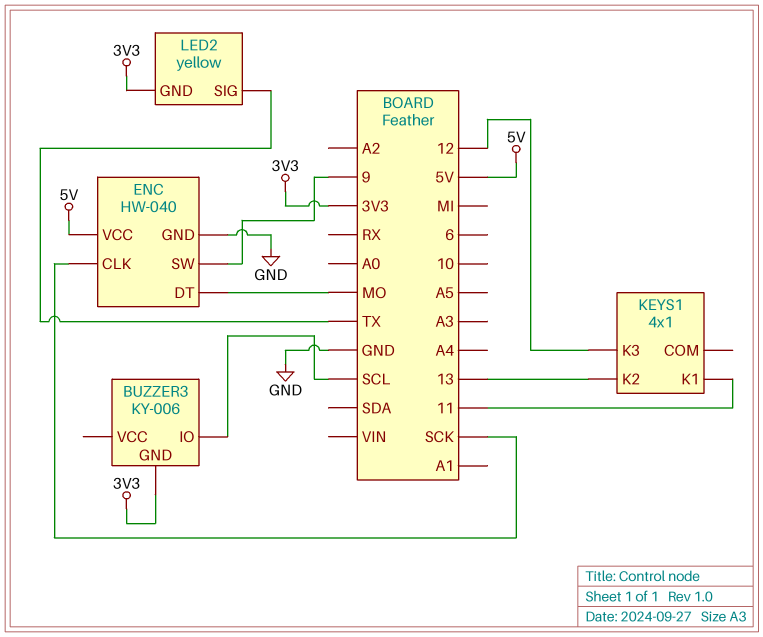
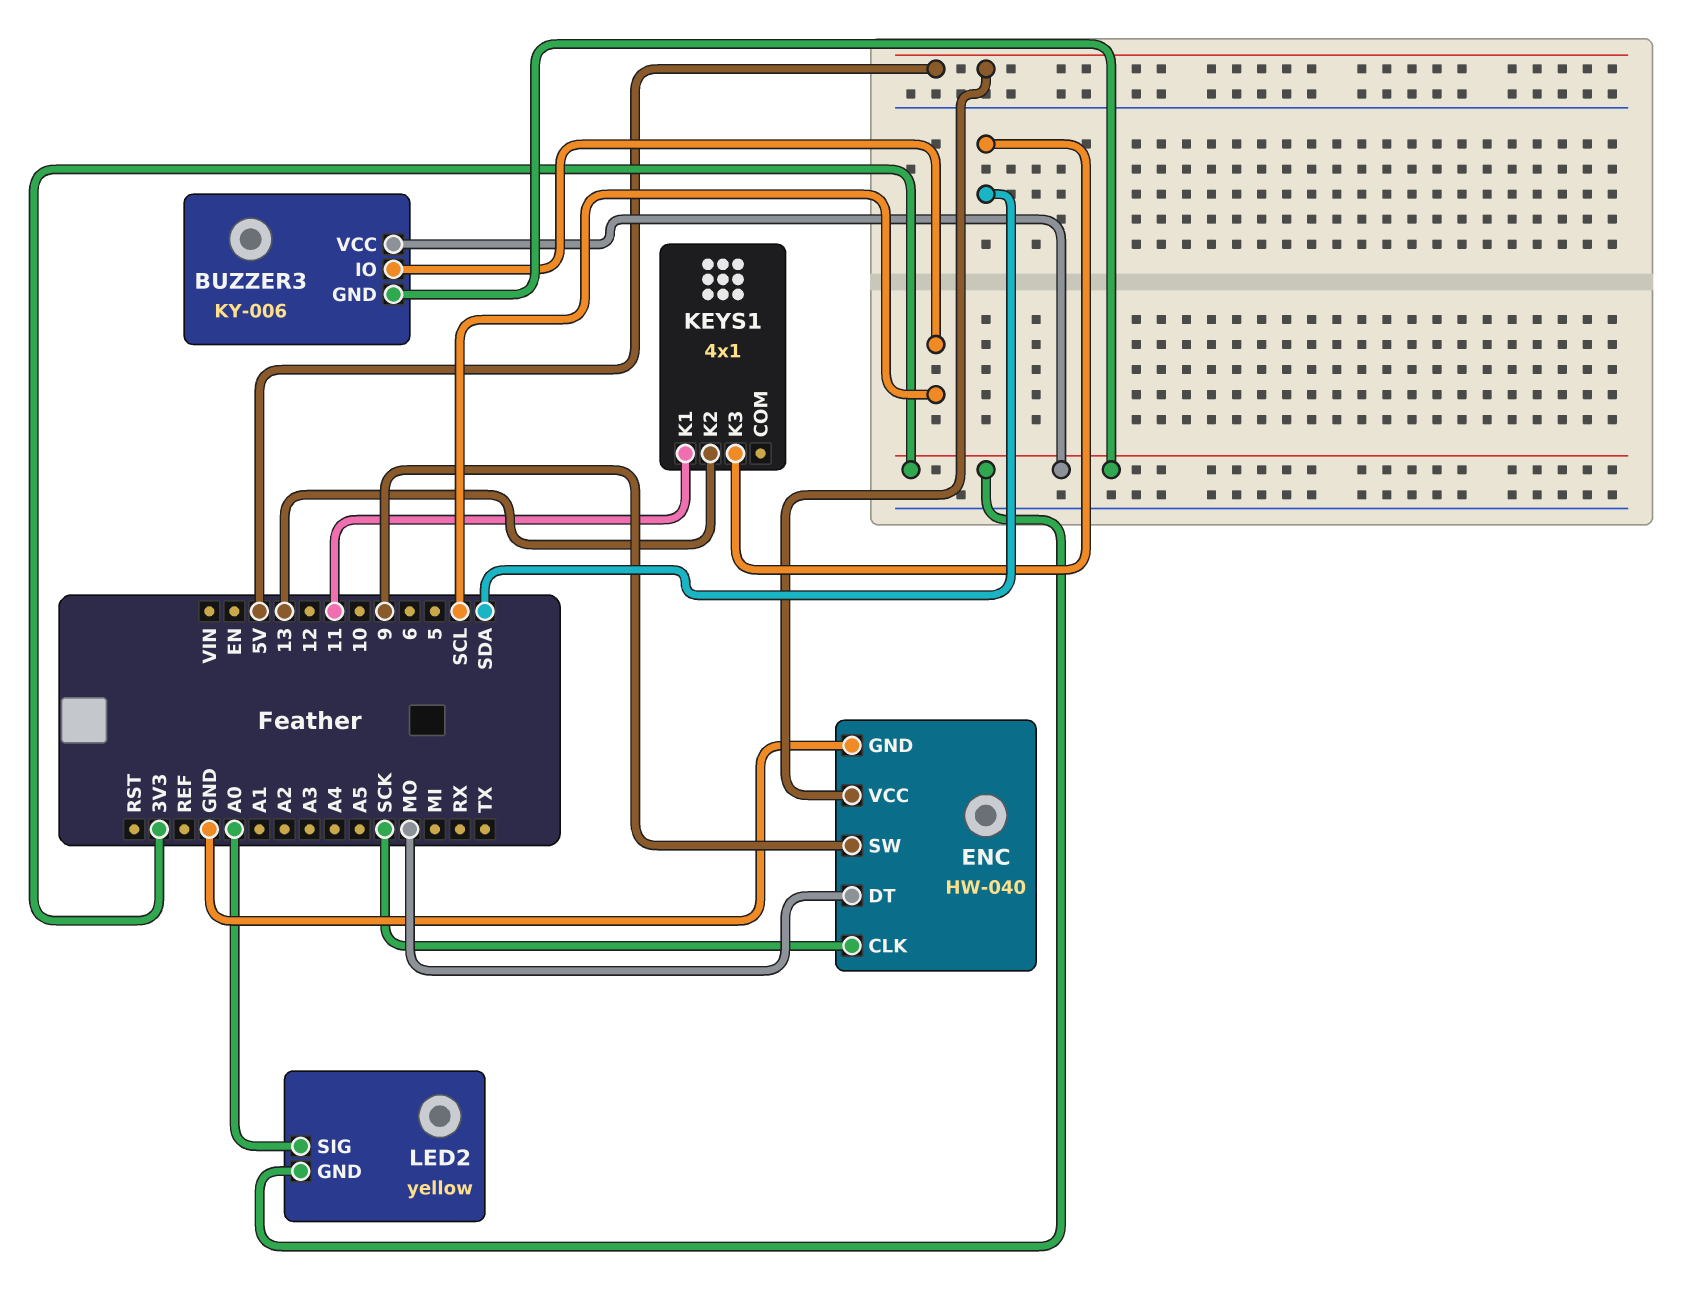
BUZZER3 pin VCC: none -> 3V3
KEYS1 pin K3: 12 -> SDA
LED2 pin SIG: TX -> A0

